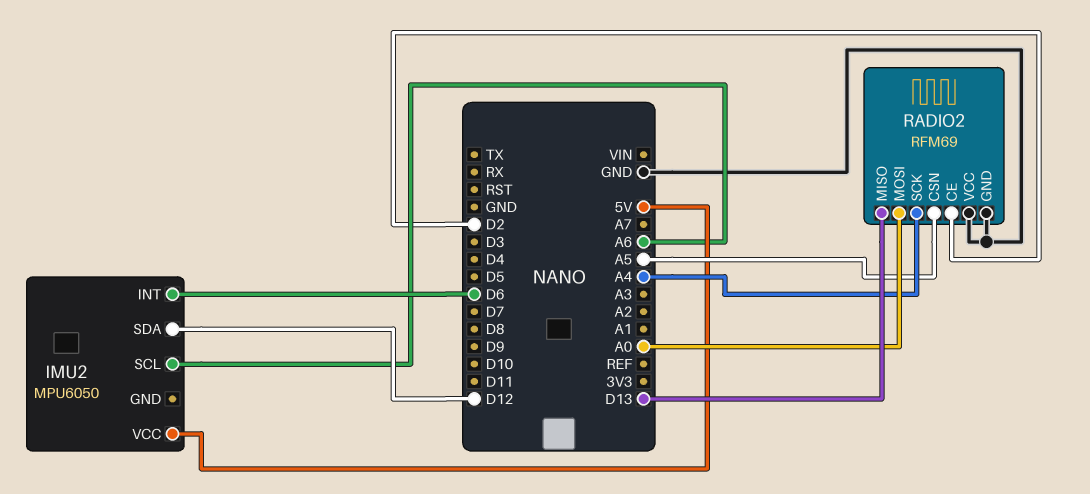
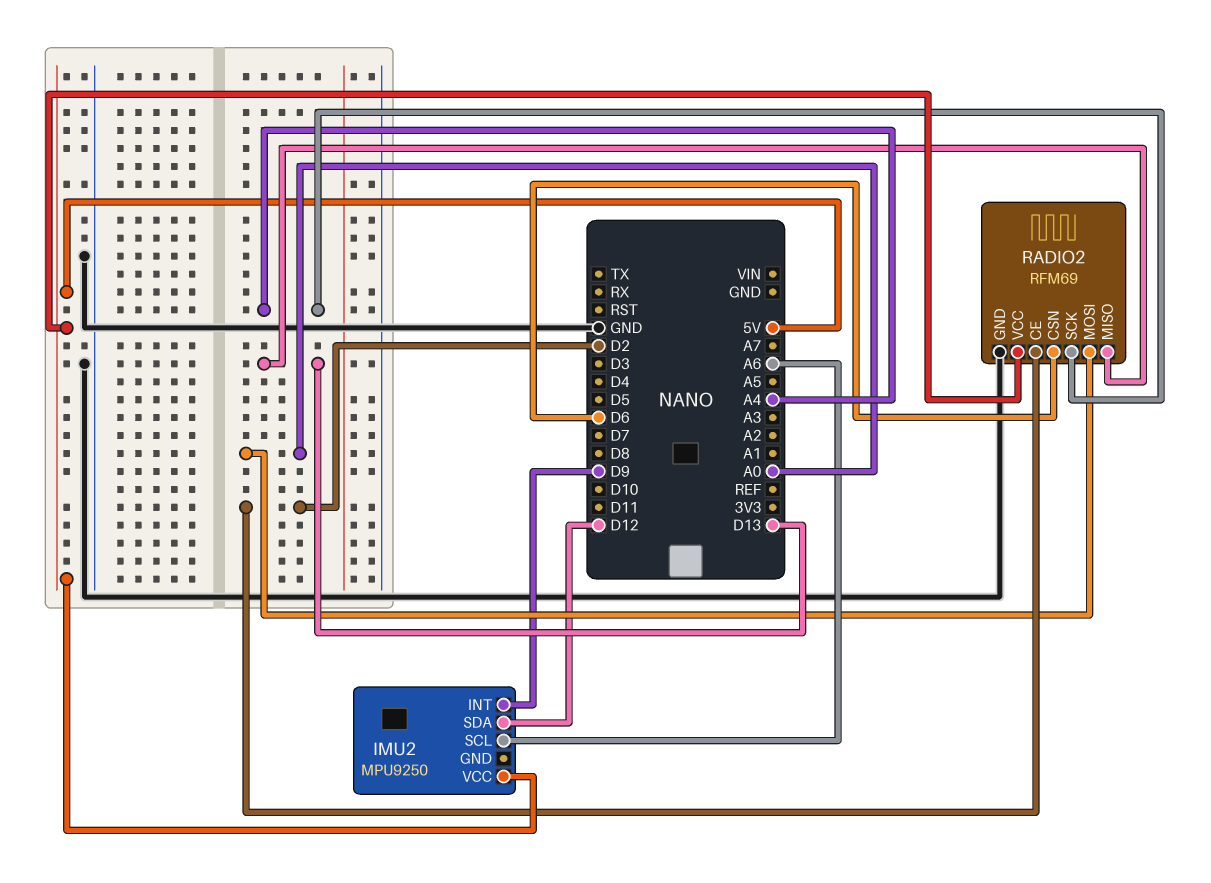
IMU2: MPU6050 -> MPU9250
IMU2 pin INT: D6 -> D9
RADIO2 pin CSN: A5 -> D6
RADIO2 pin VCC: GND -> 5V

